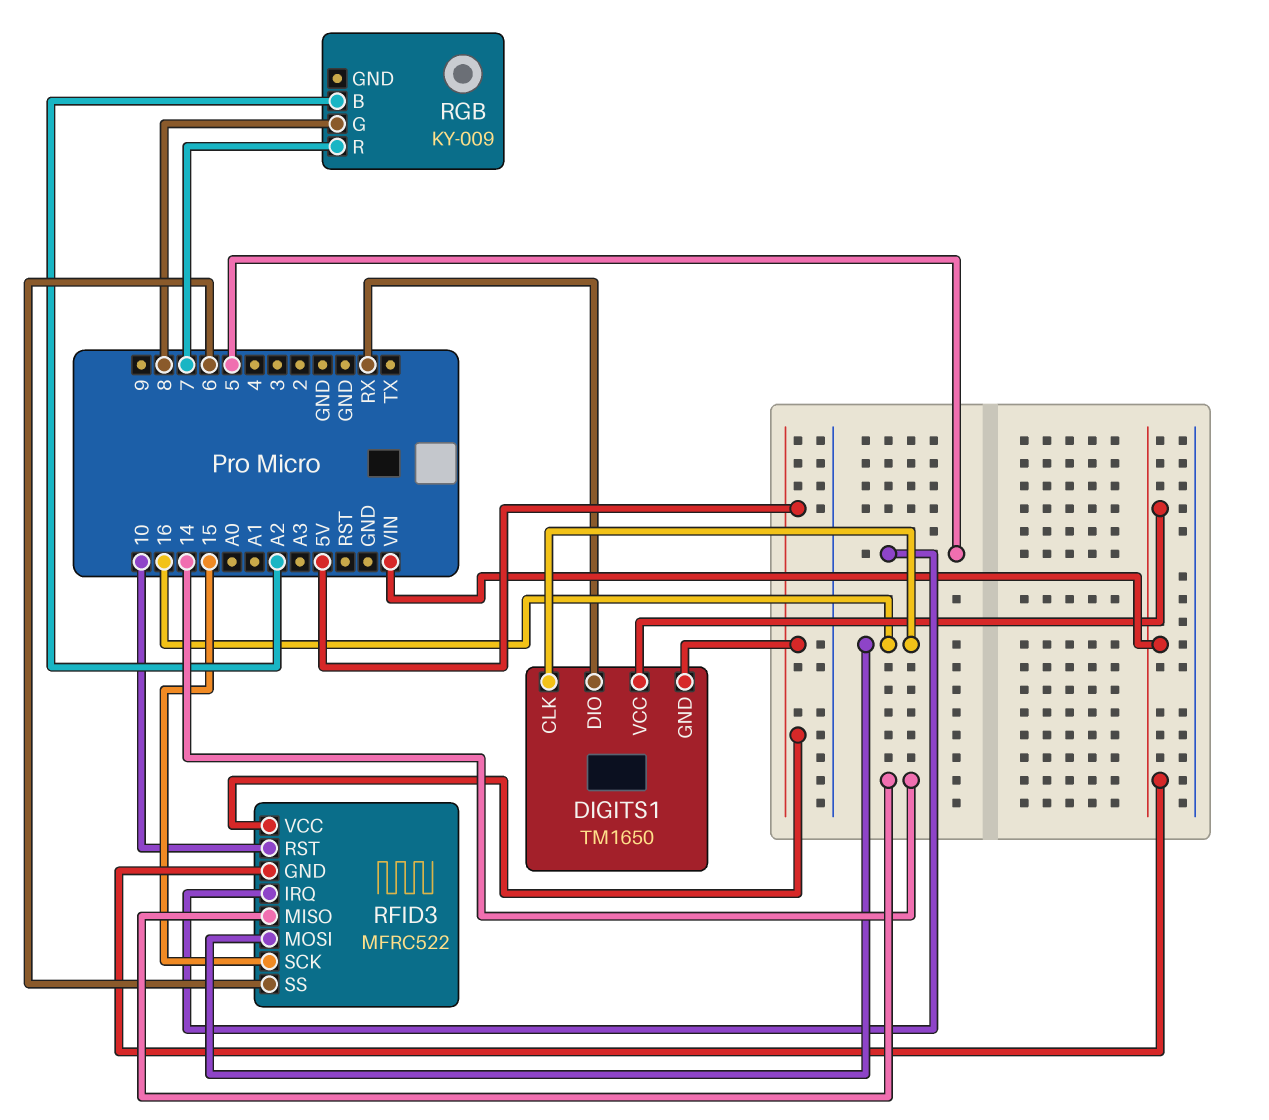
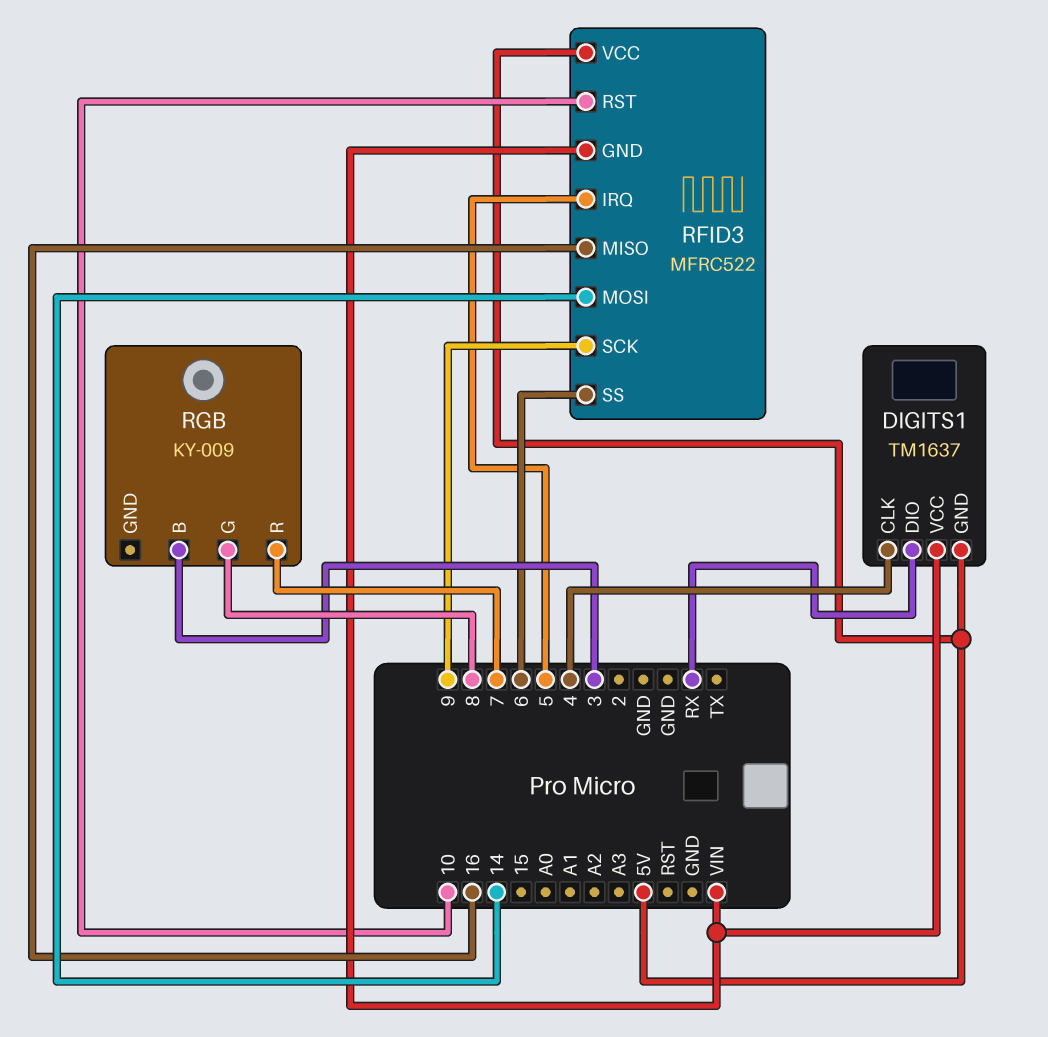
DIGITS1: TM1650 -> TM1637
DIGITS1 pin CLK: 16 -> 4
RFID3 pin MISO: 14 -> 16
RFID3 pin MOSI: 16 -> 14
RFID3 pin SCK: 15 -> 9
RGB pin B: A2 -> 3

